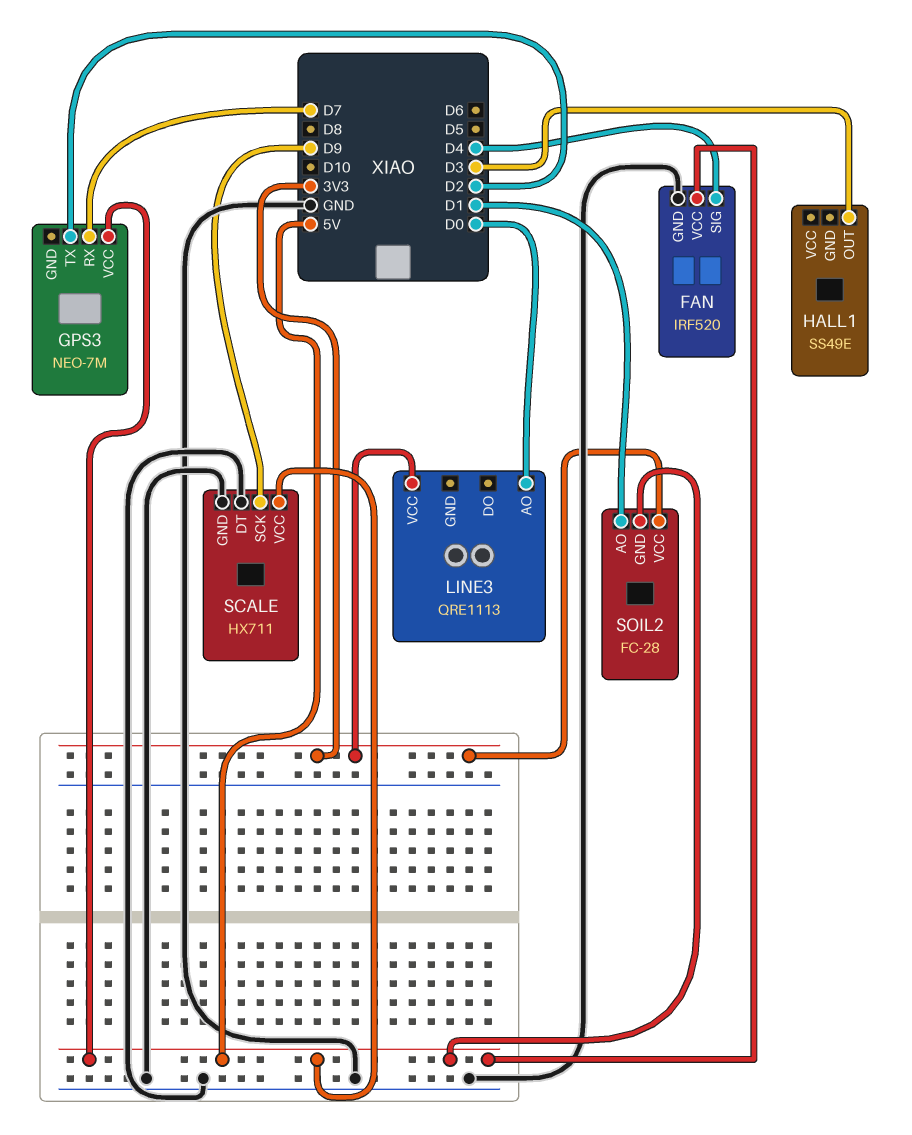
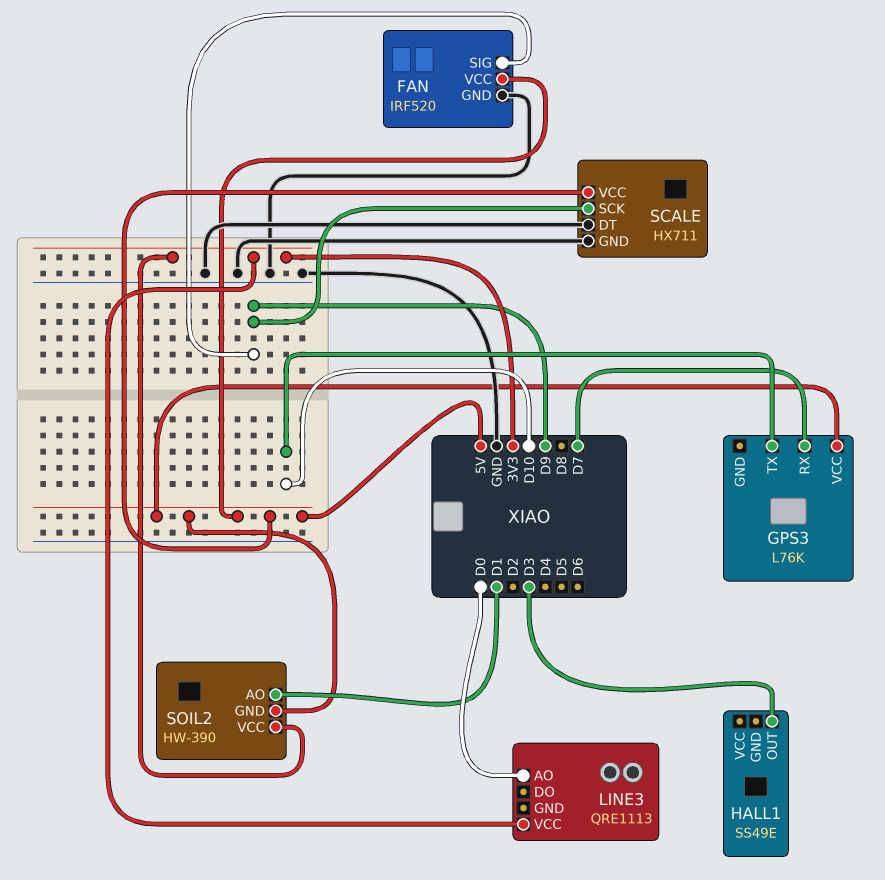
FAN pin SIG: D4 -> D9
GPS3: NEO-7M -> L76K
GPS3 pin TX: D2 -> D10
SOIL2: FC-28 -> HW-390

